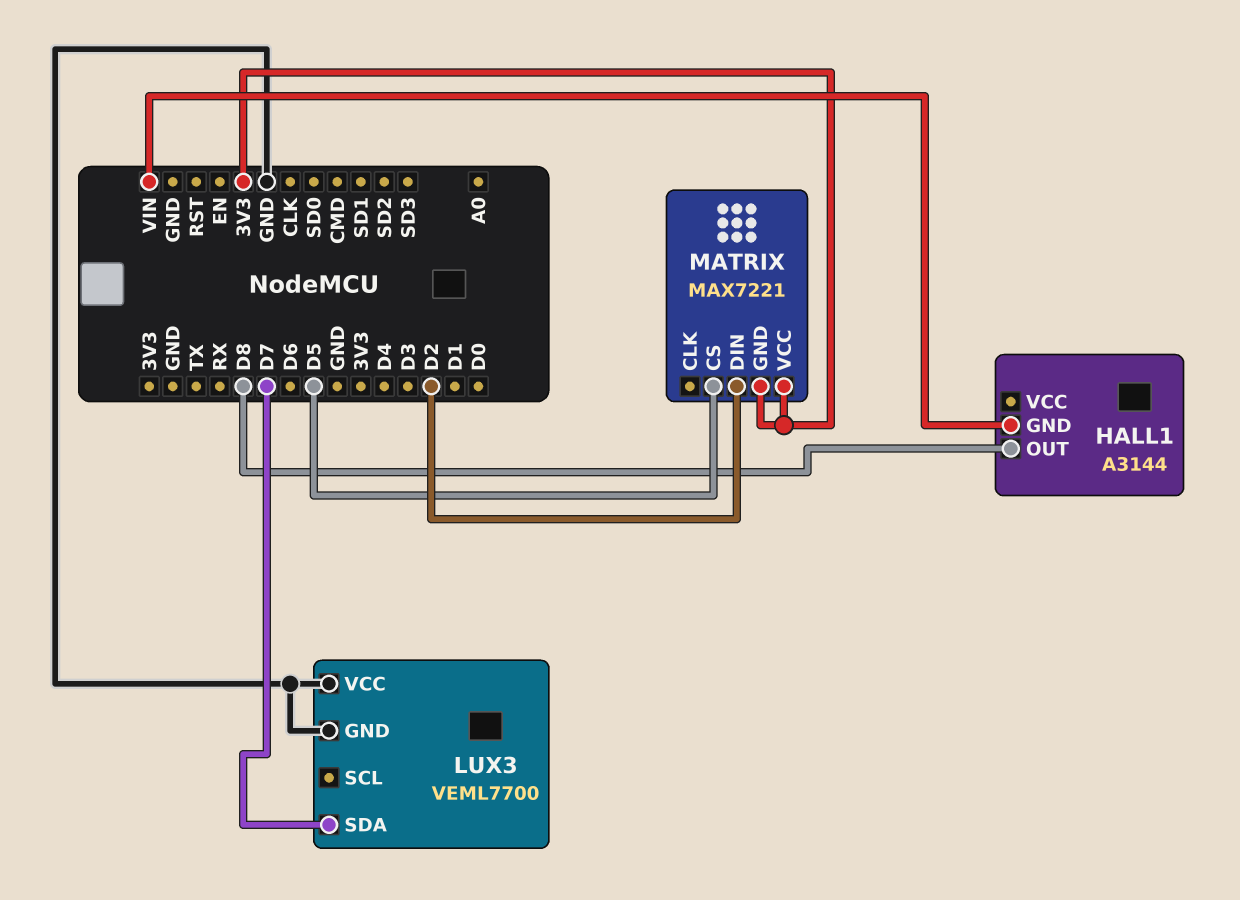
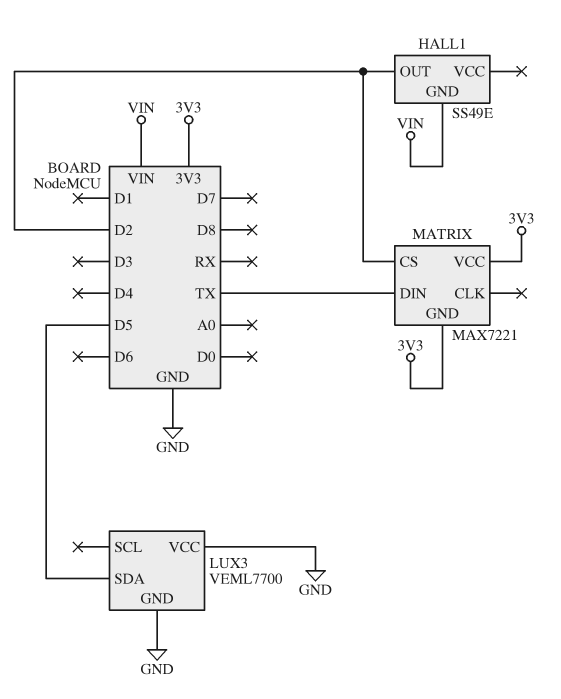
HALL1: A3144 -> SS49E
HALL1 pin OUT: D8 -> D2
LUX3 pin SDA: D7 -> D5
MATRIX pin CS: D5 -> D2
MATRIX pin DIN: D2 -> TX

